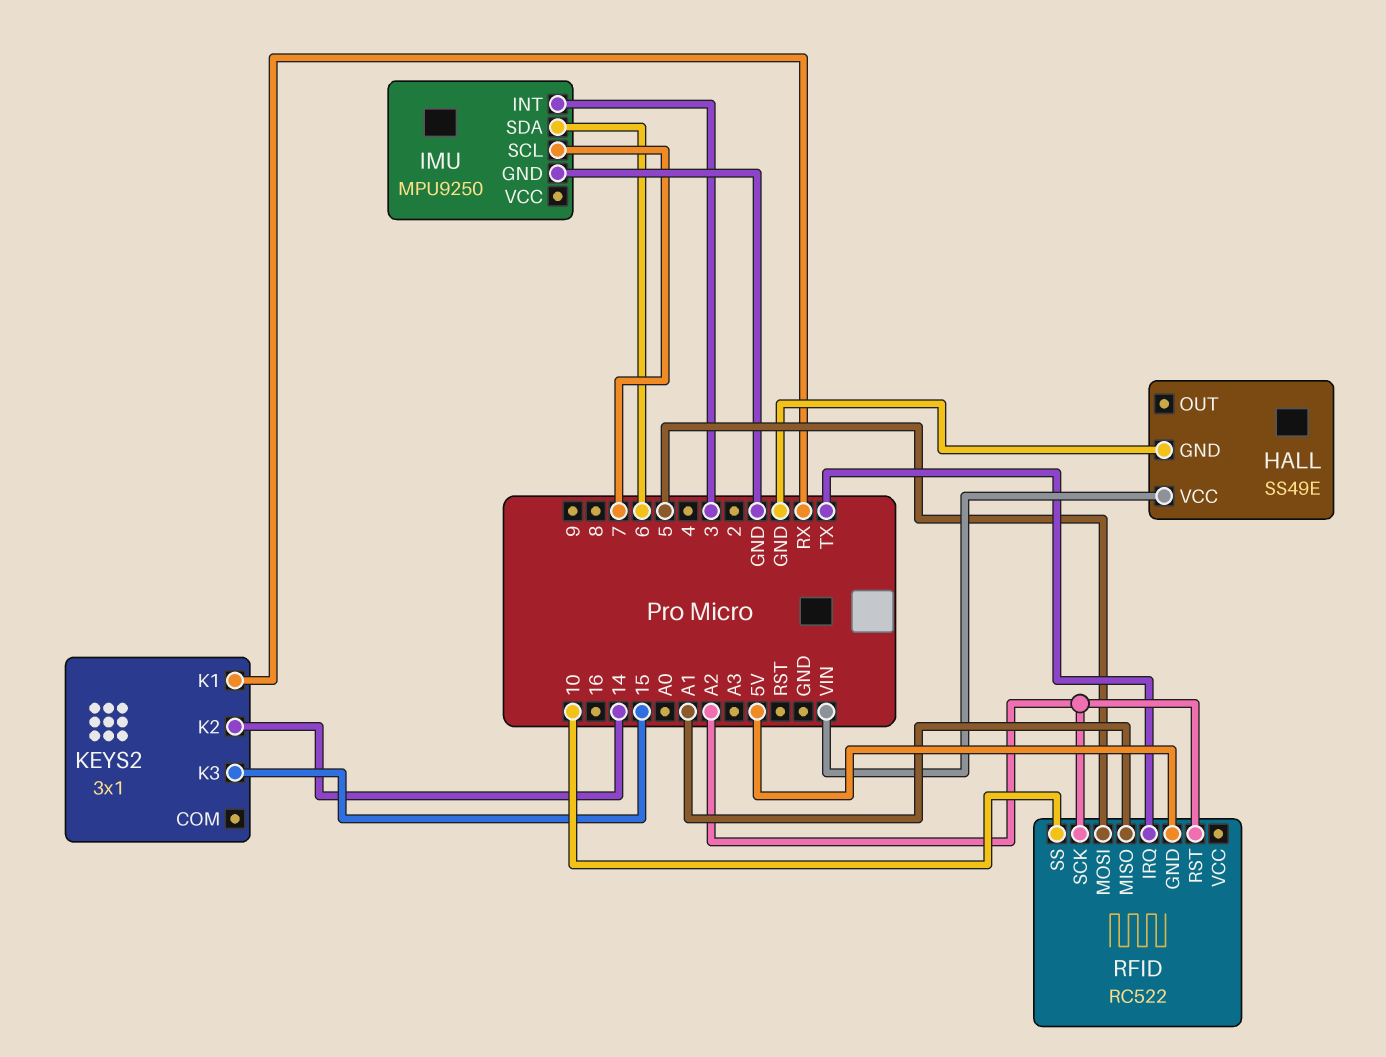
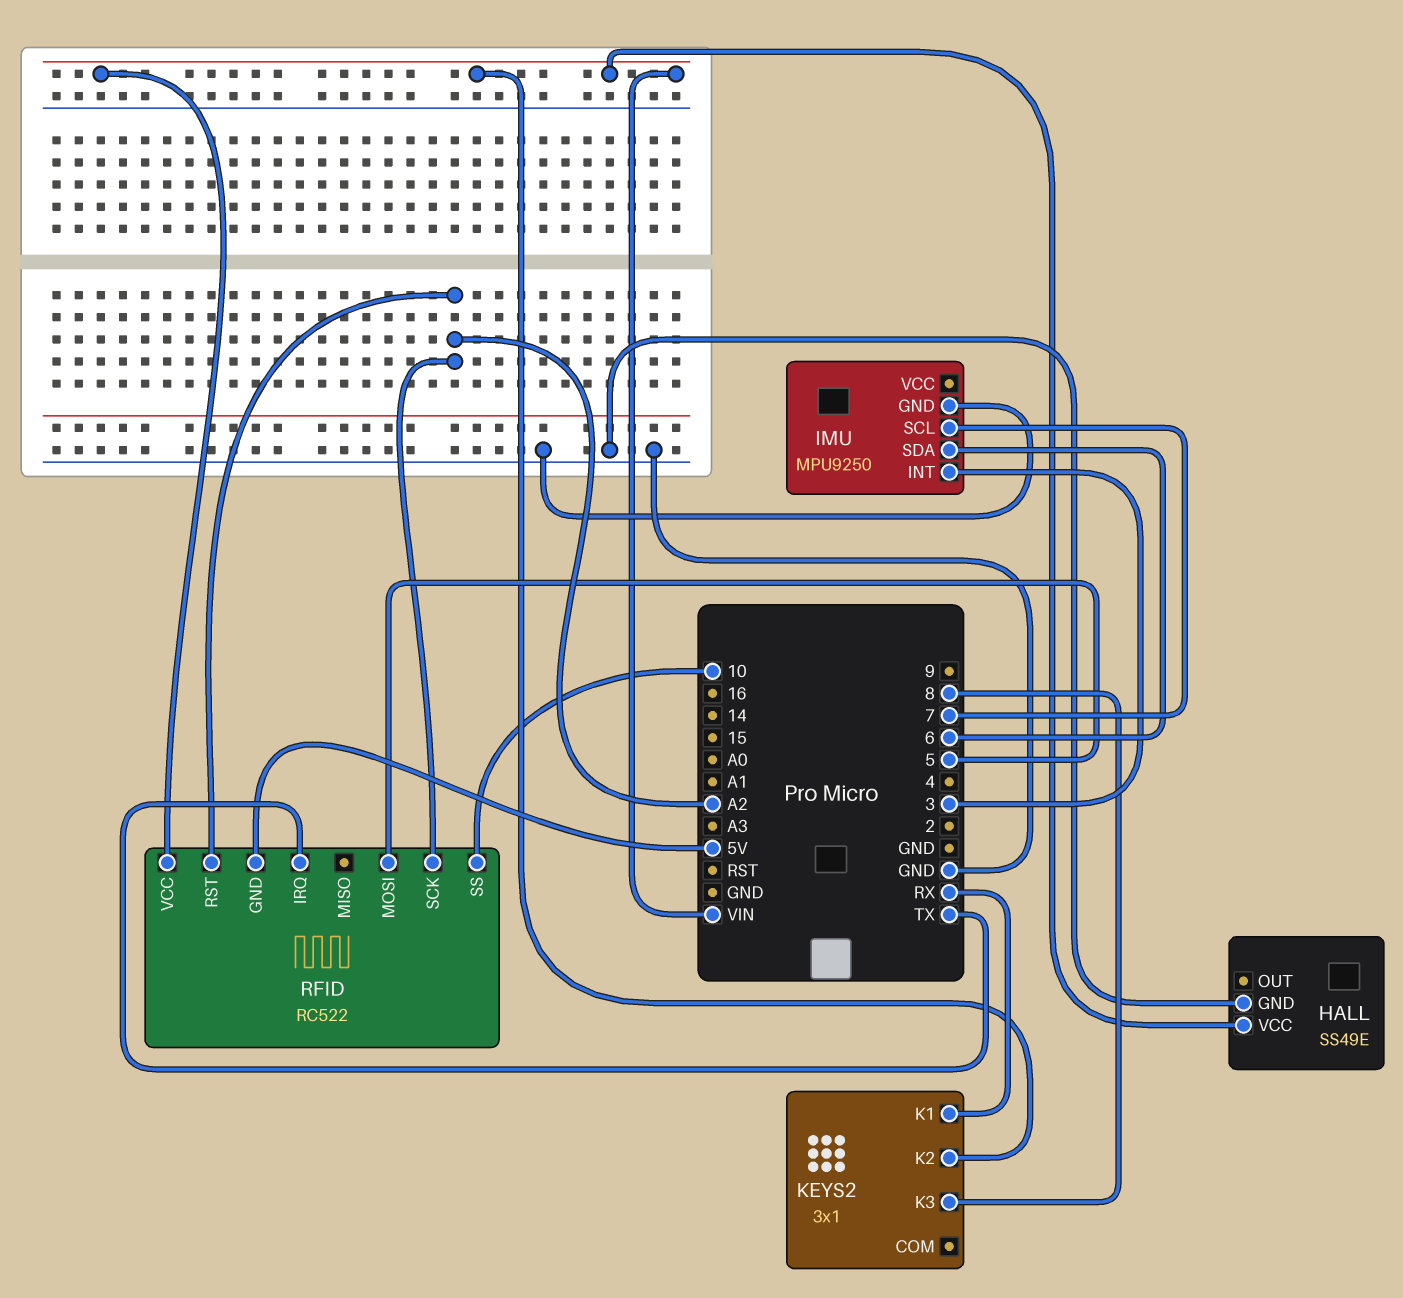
KEYS2 pin K2: 14 -> VIN
KEYS2 pin K3: 15 -> 8
RFID pin MISO: A1 -> none
RFID pin VCC: none -> VIN

